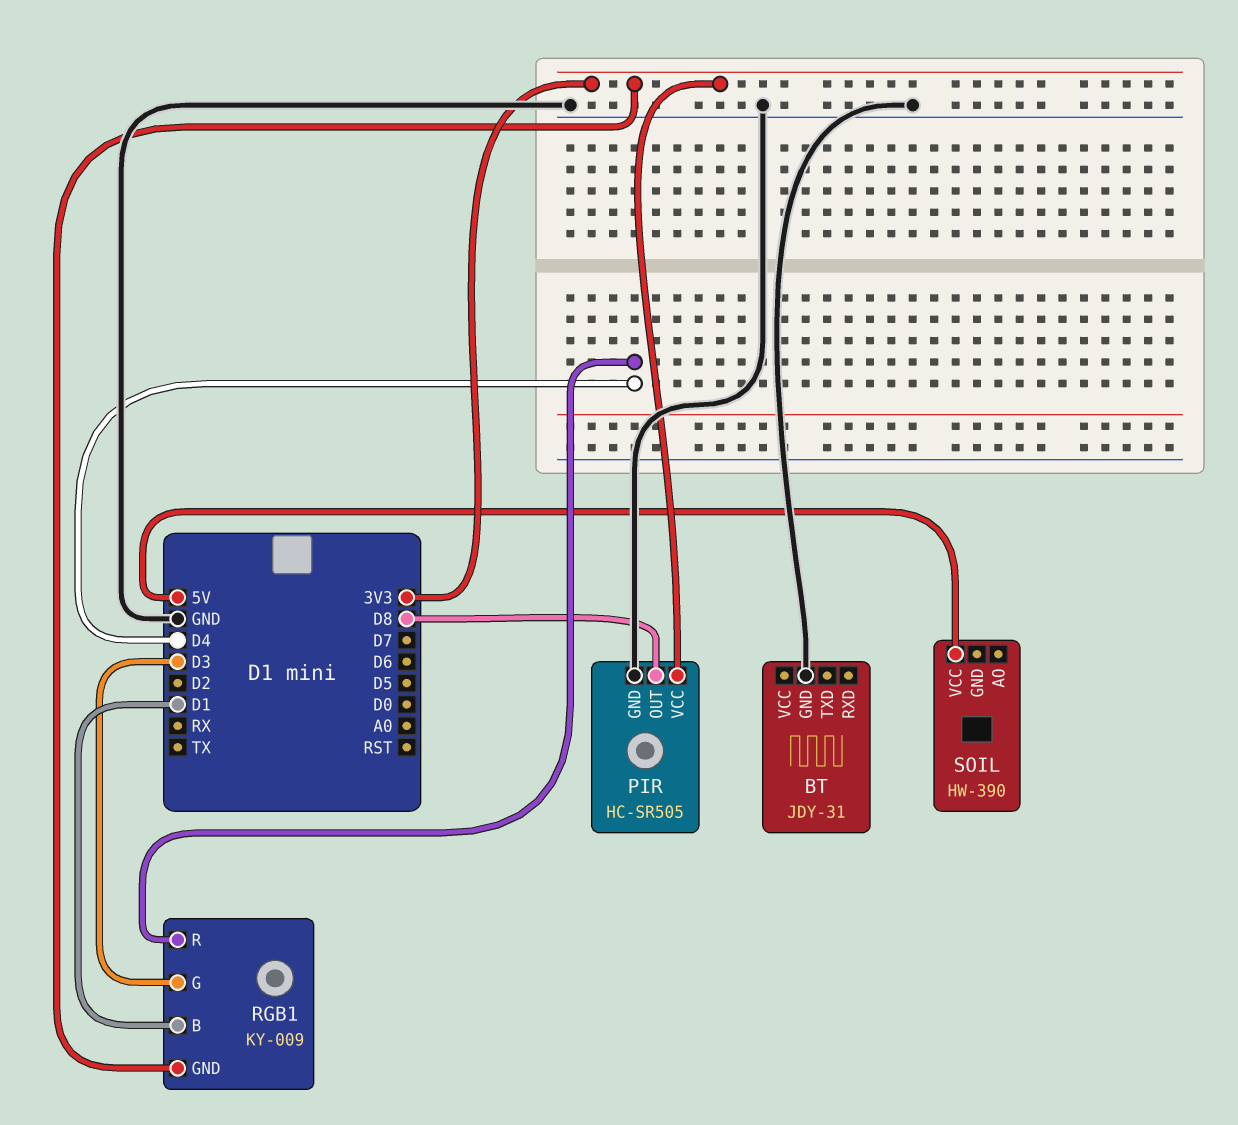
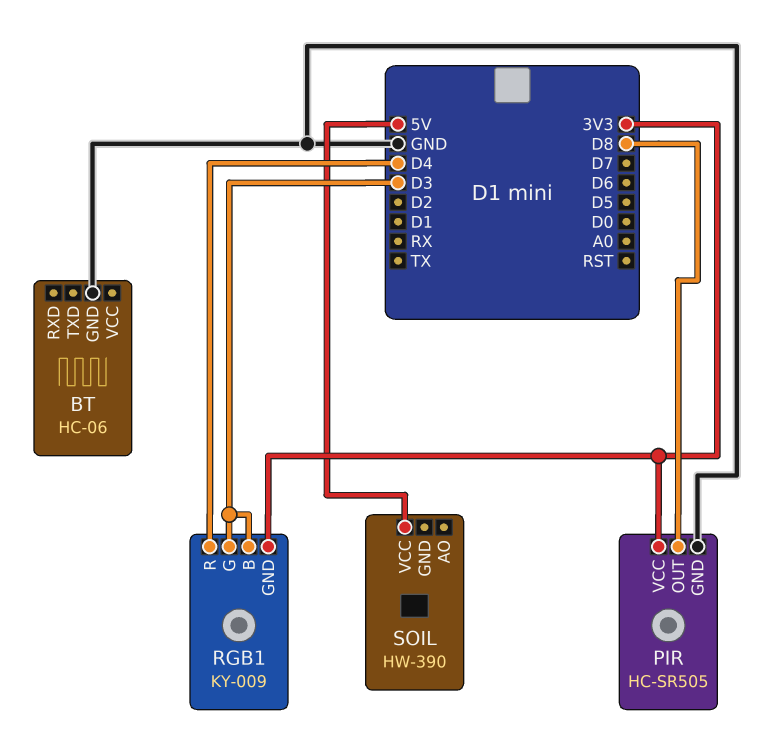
BT: JDY-31 -> HC-06
RGB1 pin B: D1 -> D3

